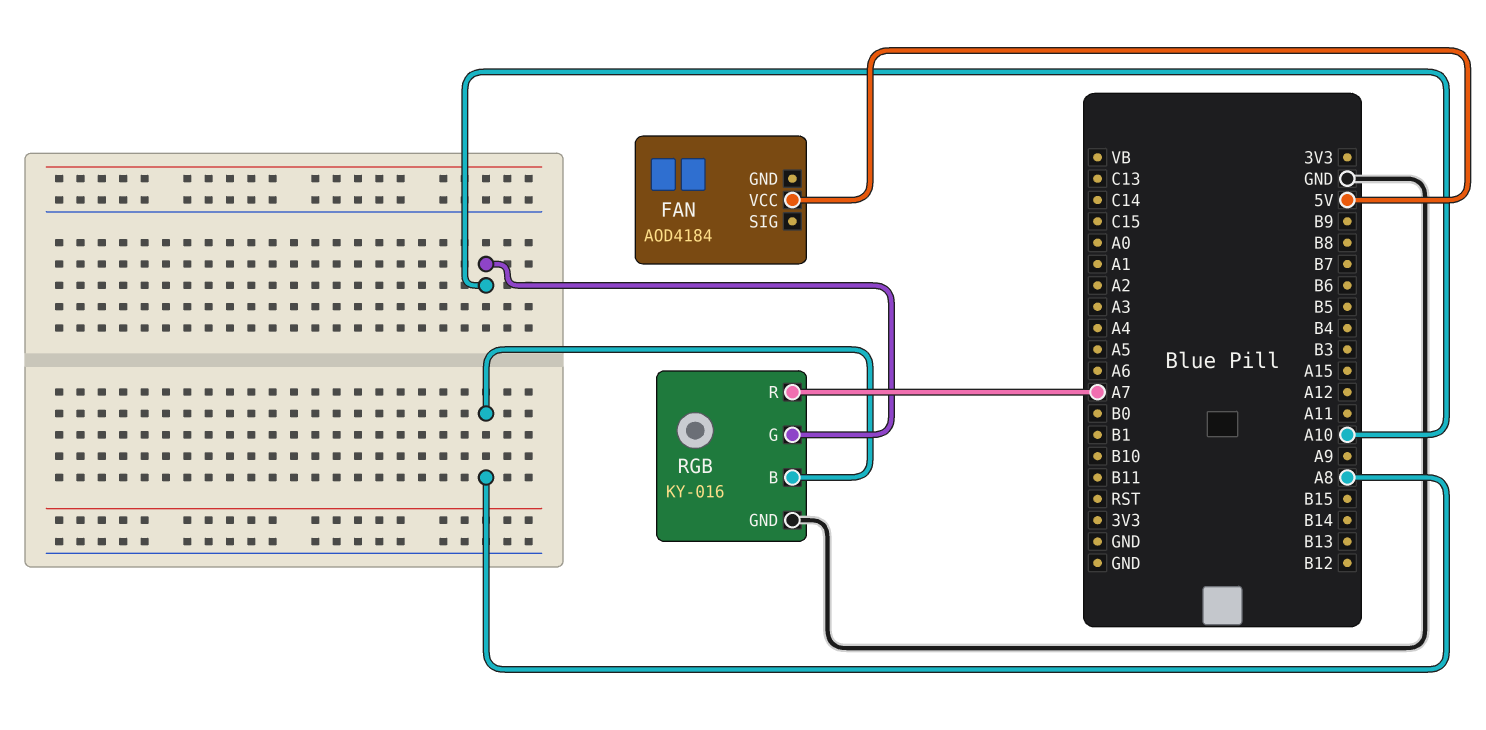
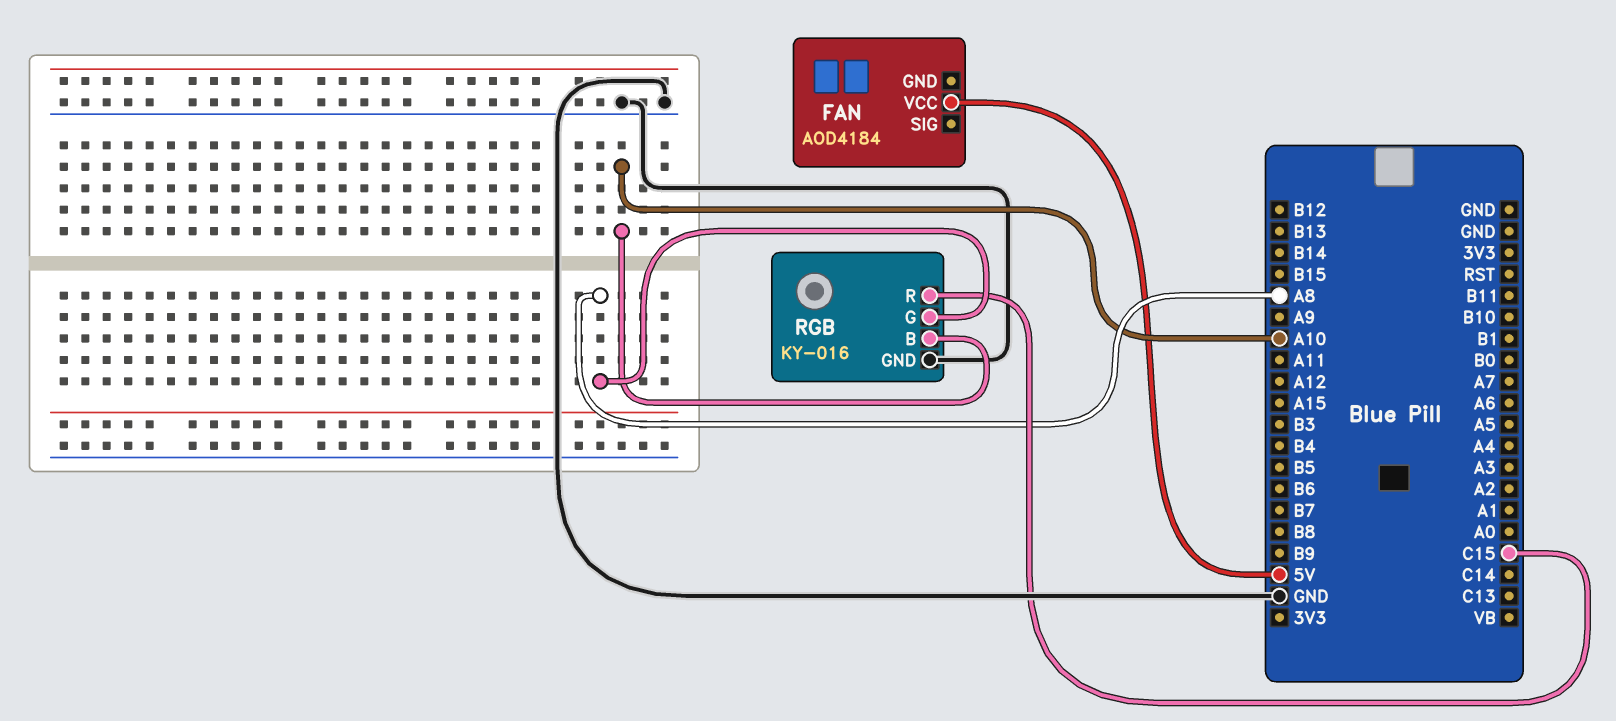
RGB pin B: A8 -> A10
RGB pin G: A10 -> A8
RGB pin R: A7 -> C15

